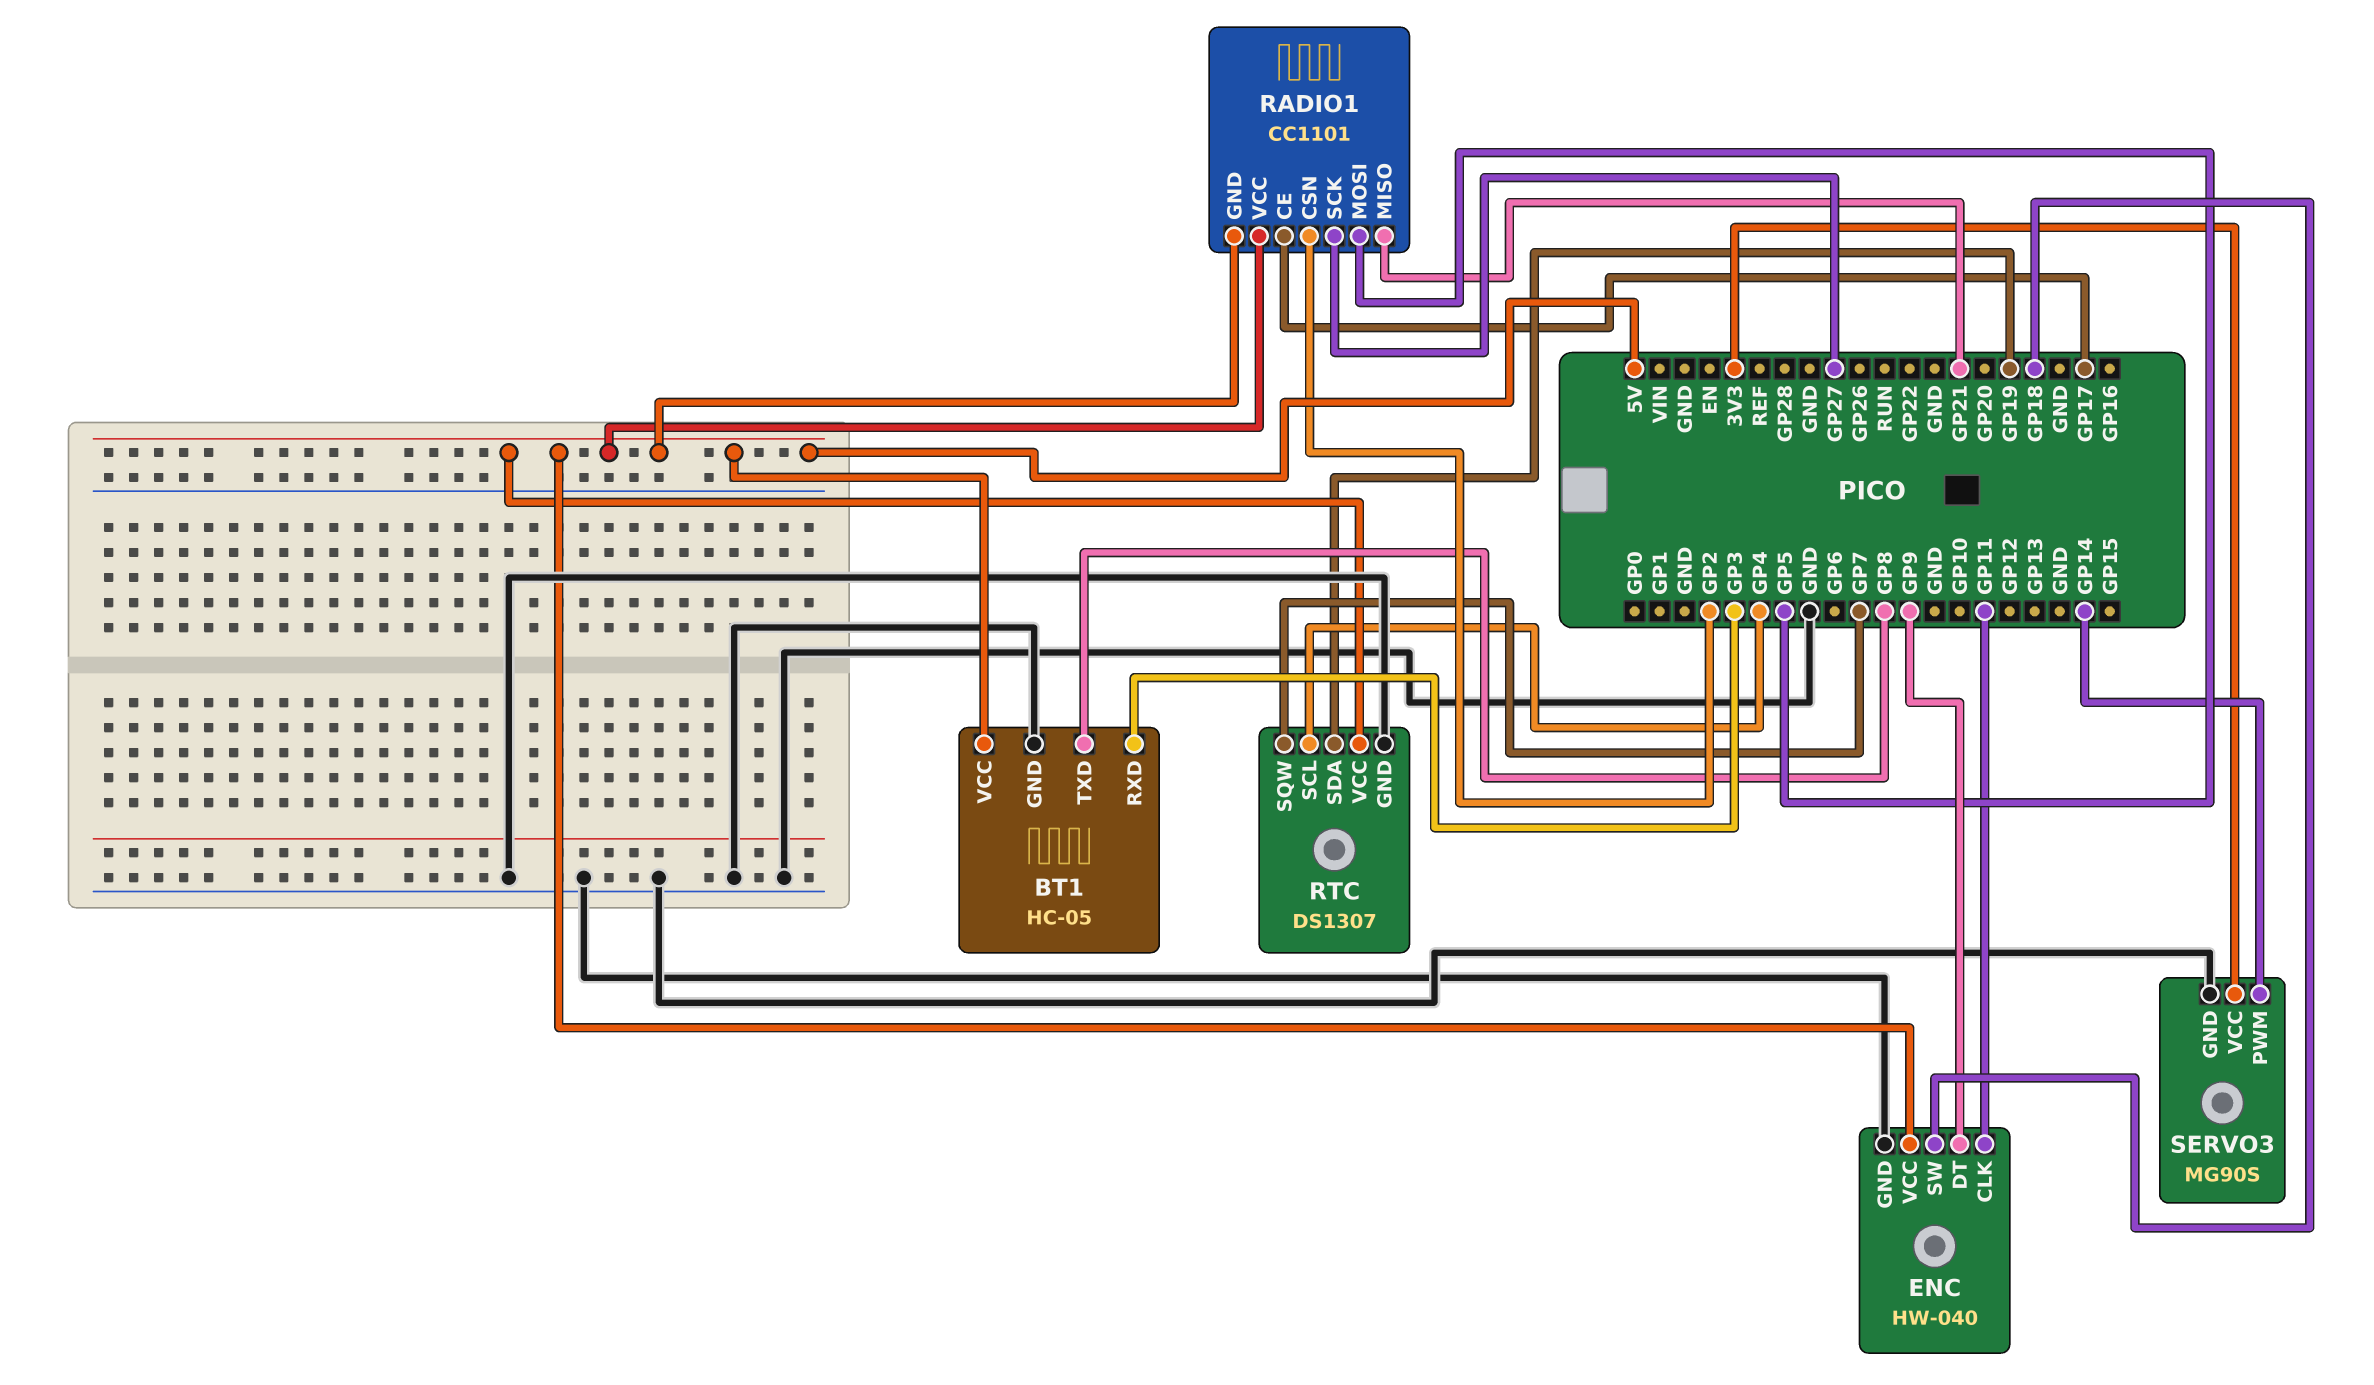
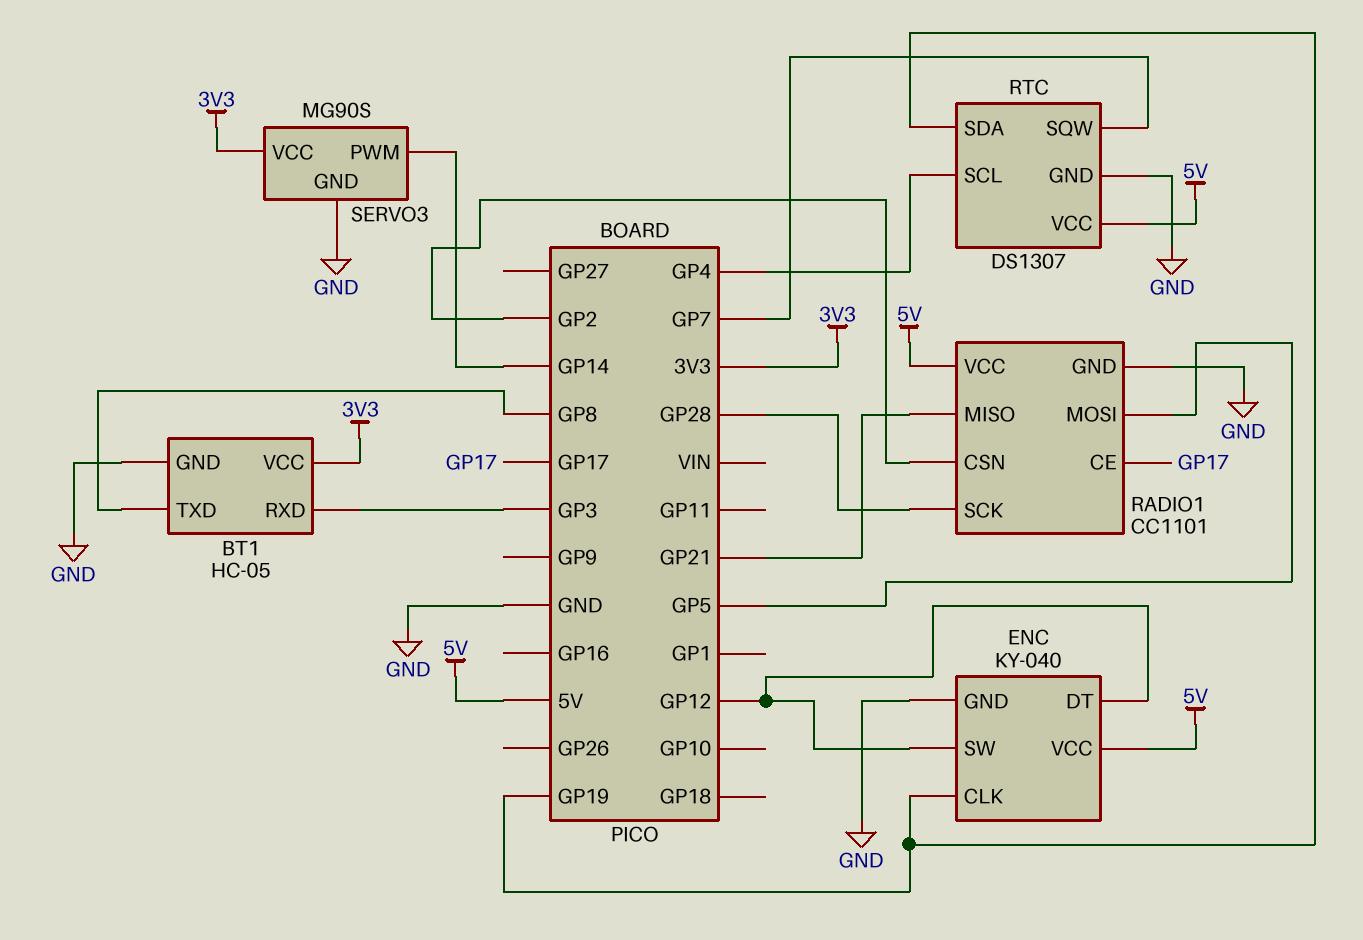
BT1 pin VCC: 5V -> 3V3
ENC: HW-040 -> KY-040
ENC pin CLK: GP11 -> GP19
ENC pin DT: GP9 -> GP12
ENC pin SW: GP18 -> GP12
RADIO1 pin GND: 5V -> GND
RADIO1 pin SCK: GP27 -> GP28

